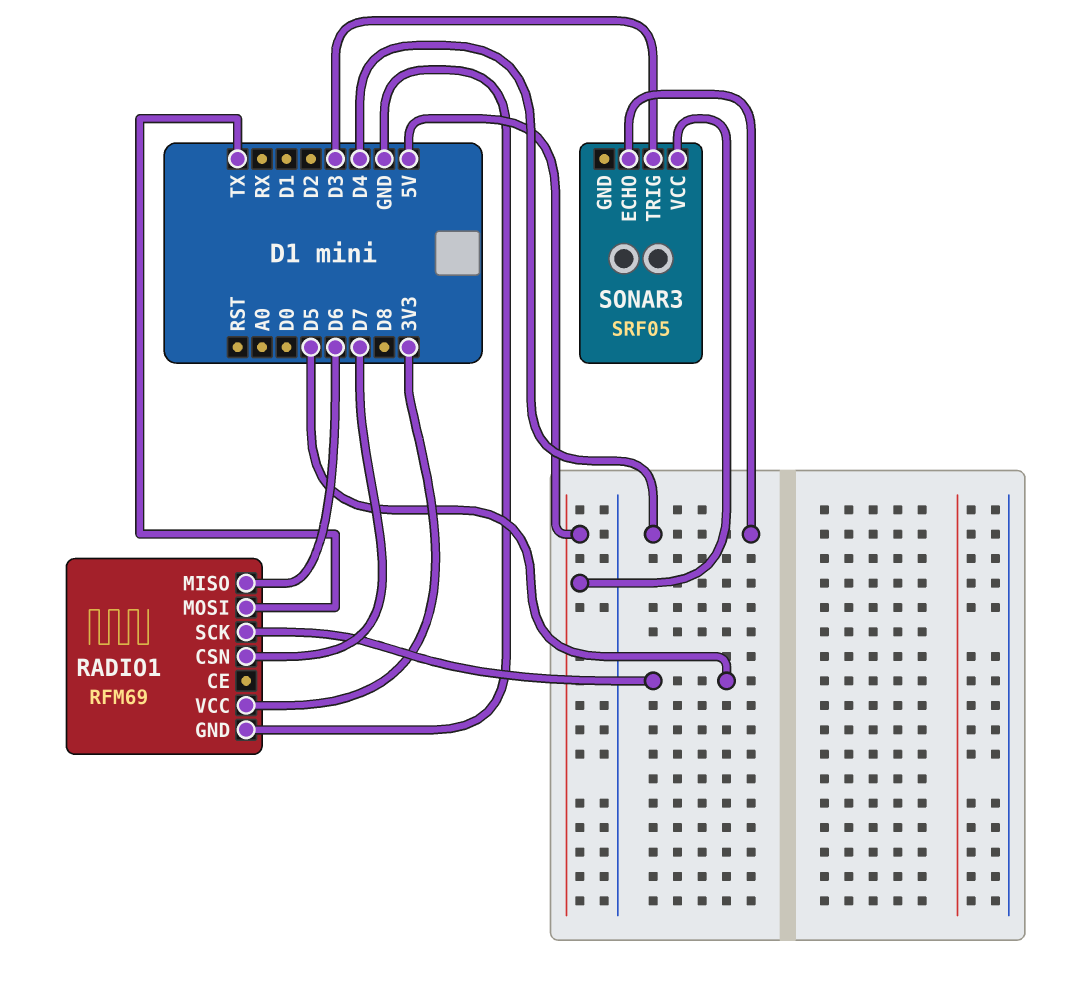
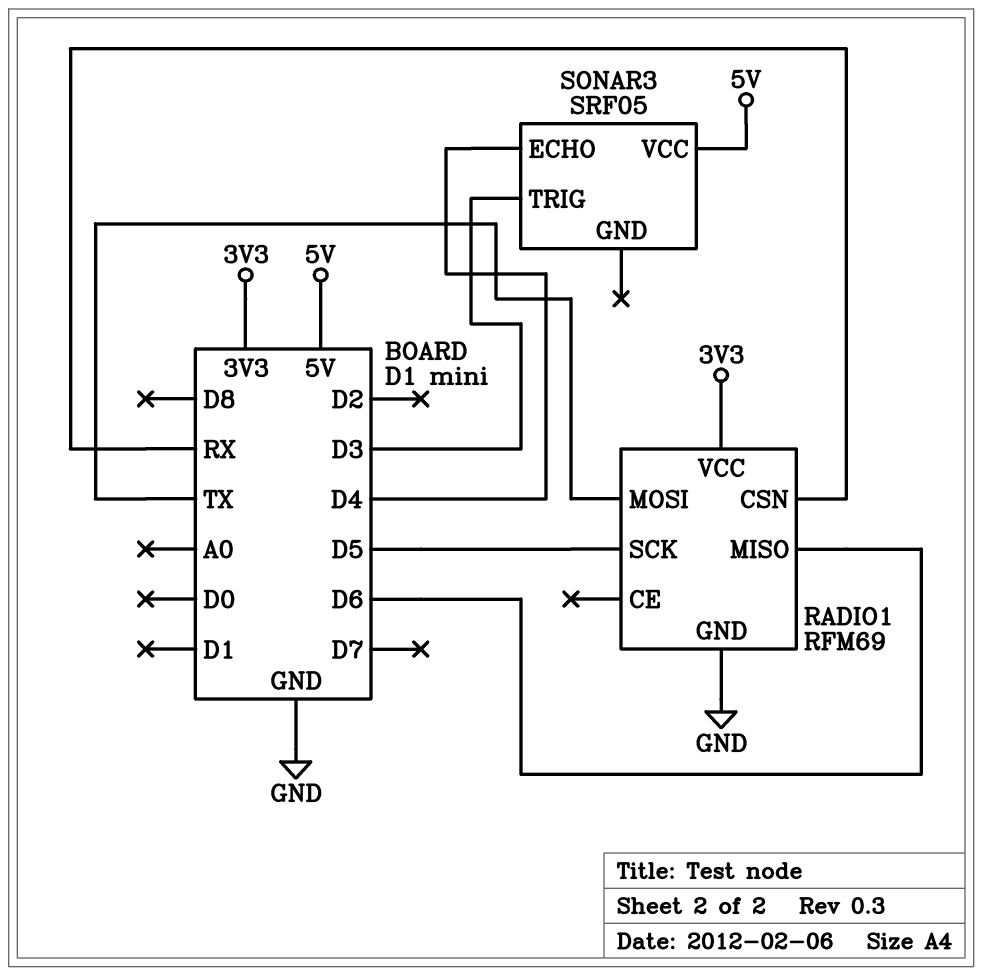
RADIO1 pin CSN: D7 -> RX

